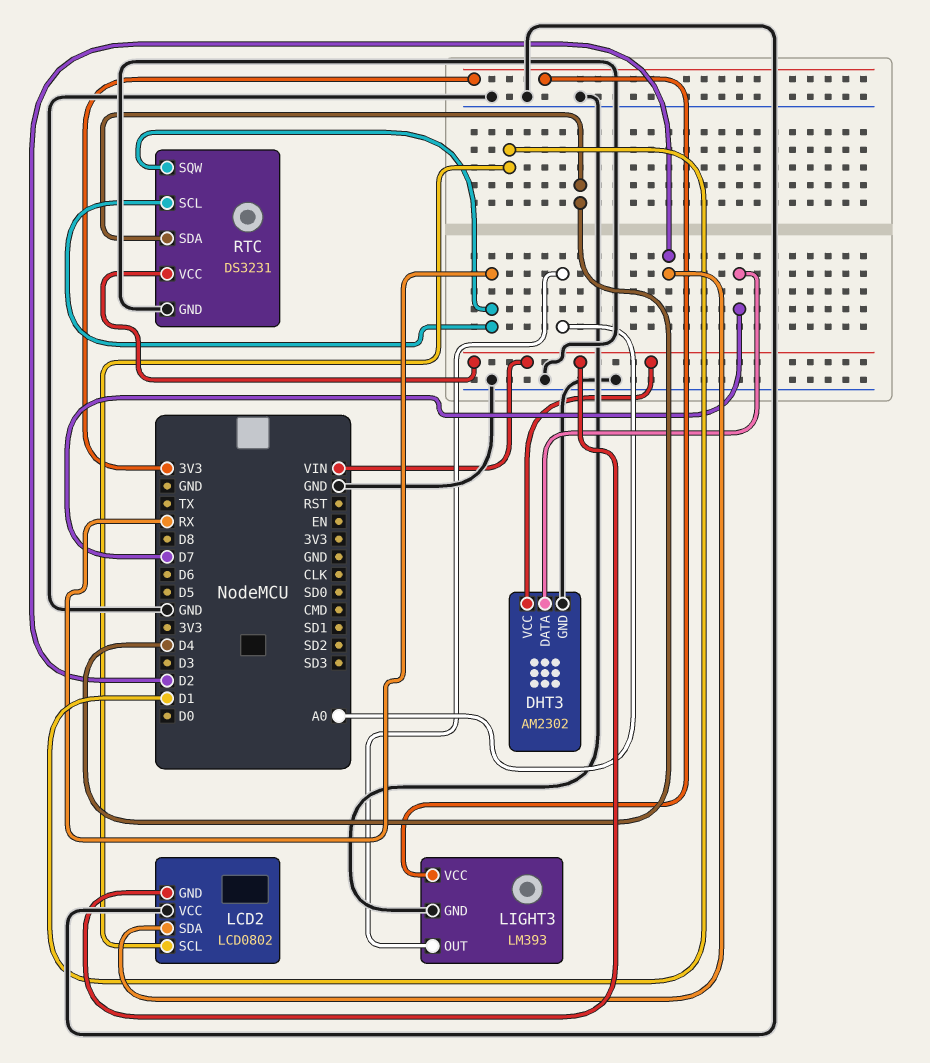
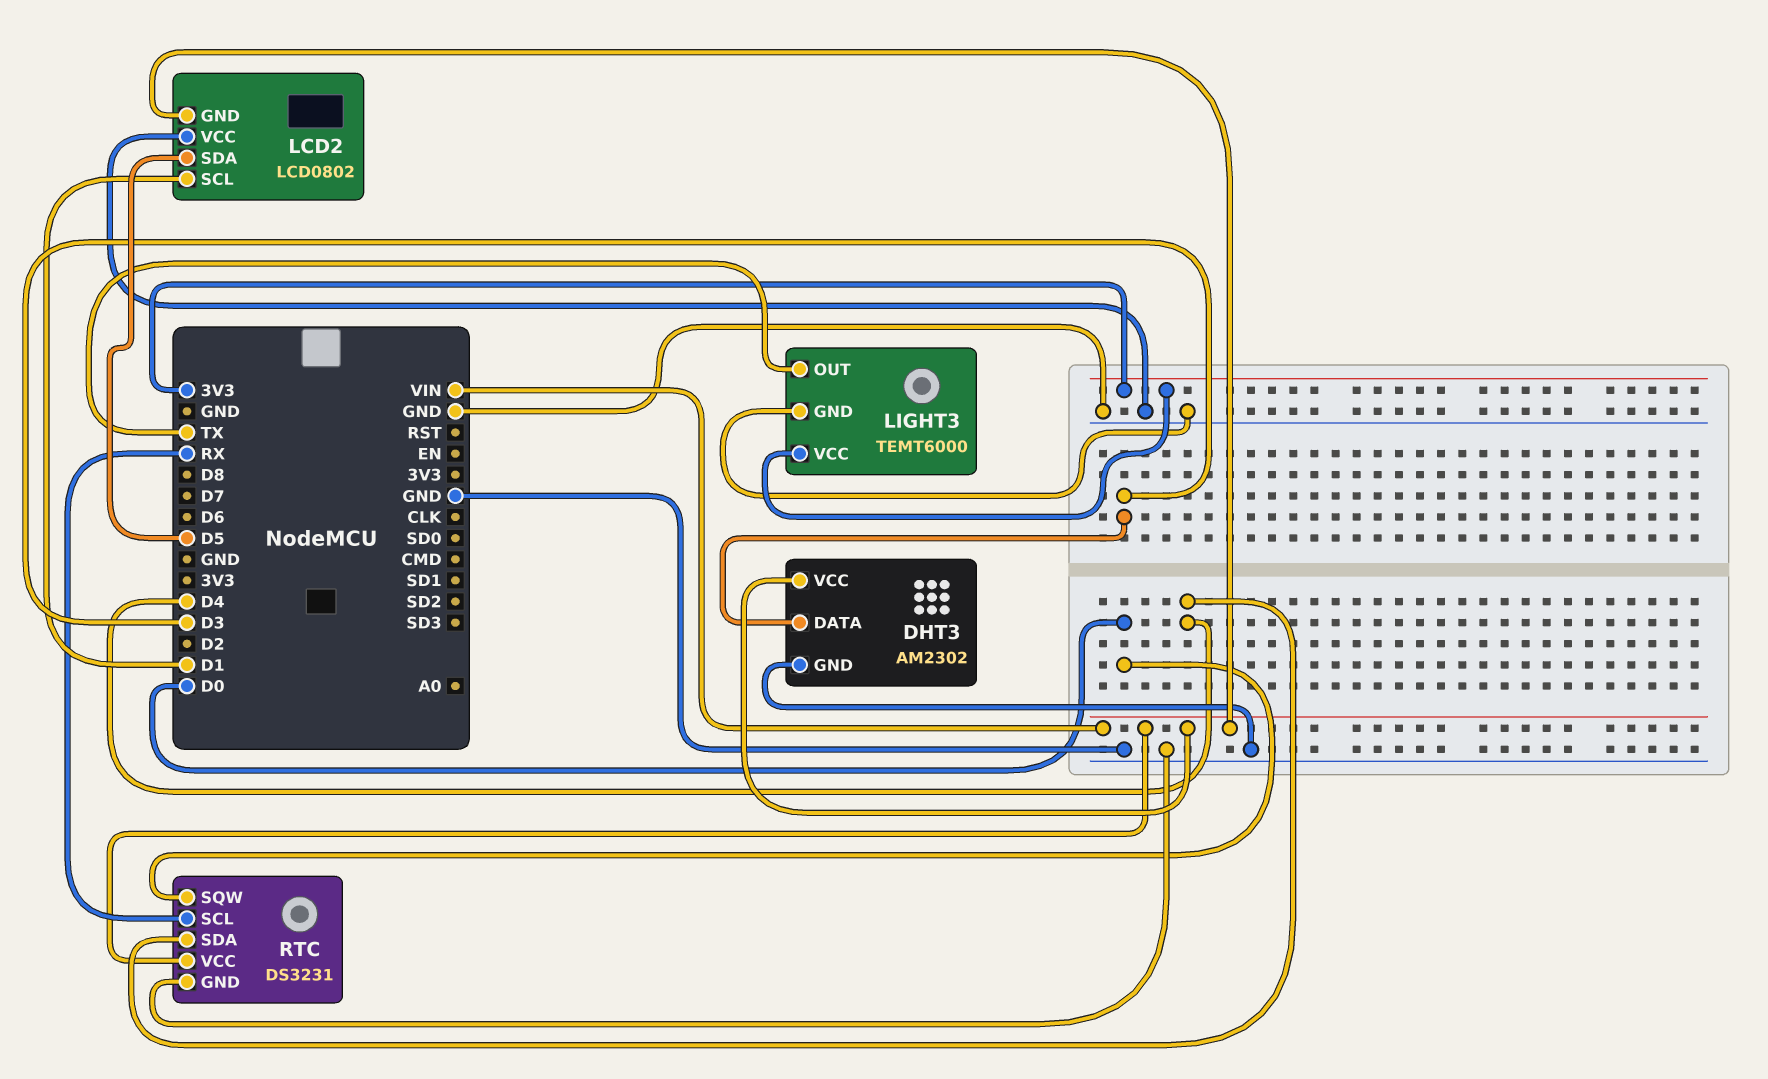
DHT3 pin DATA: D7 -> D3
LCD2 pin SDA: D2 -> D5
LIGHT3: LM393 -> TEMT6000
LIGHT3 pin OUT: A0 -> TX
RTC pin SQW: RX -> D0

